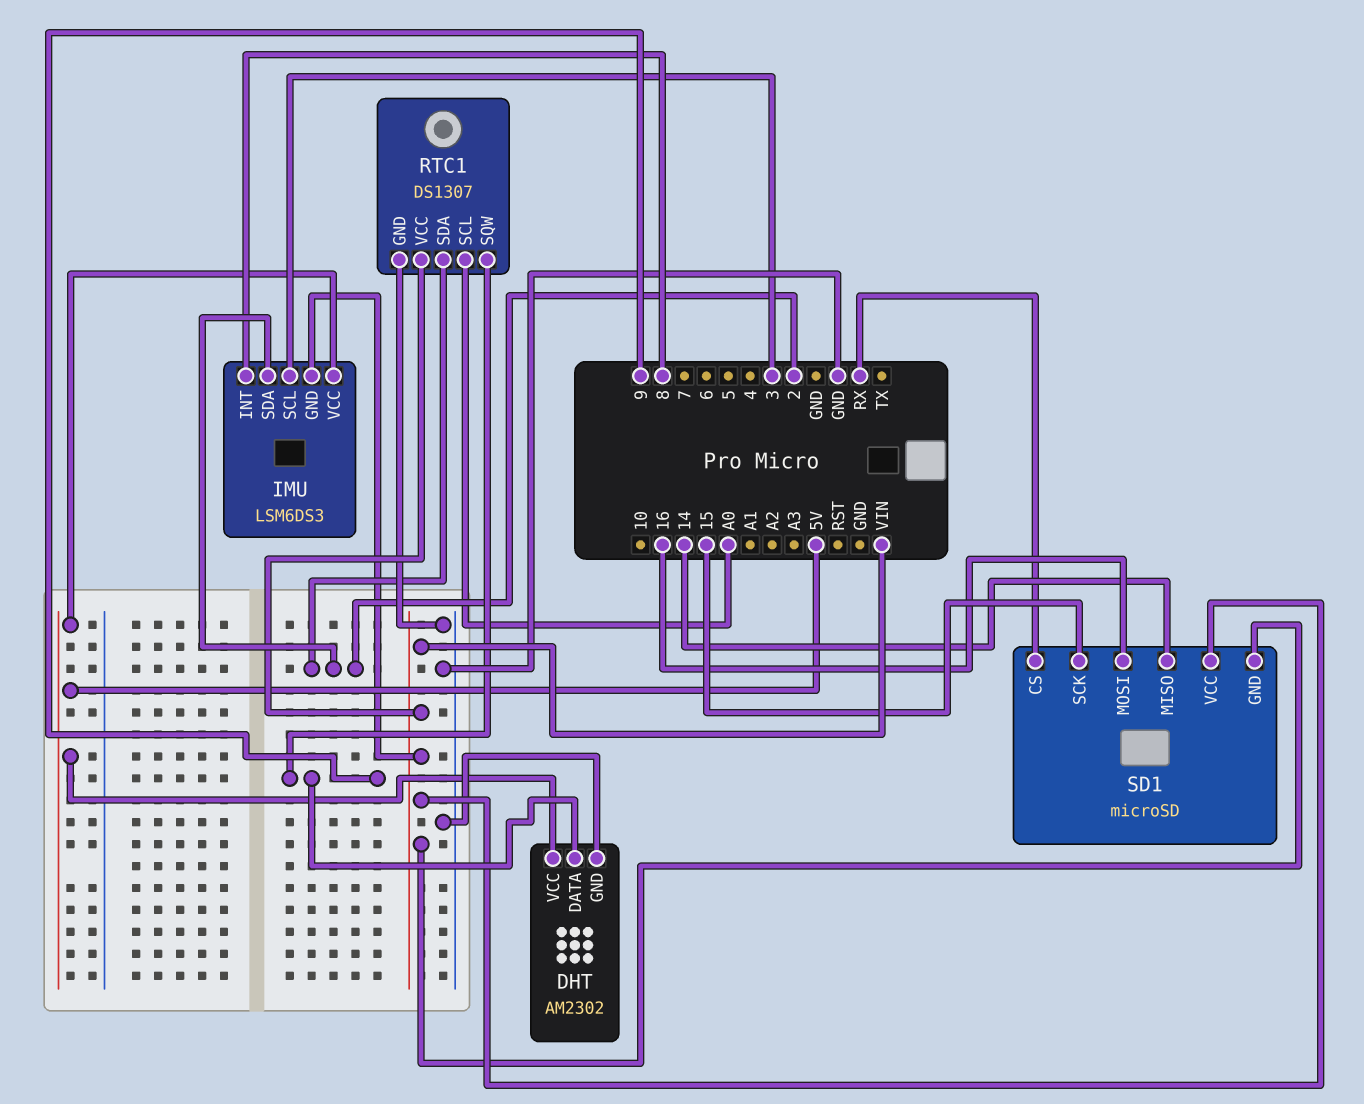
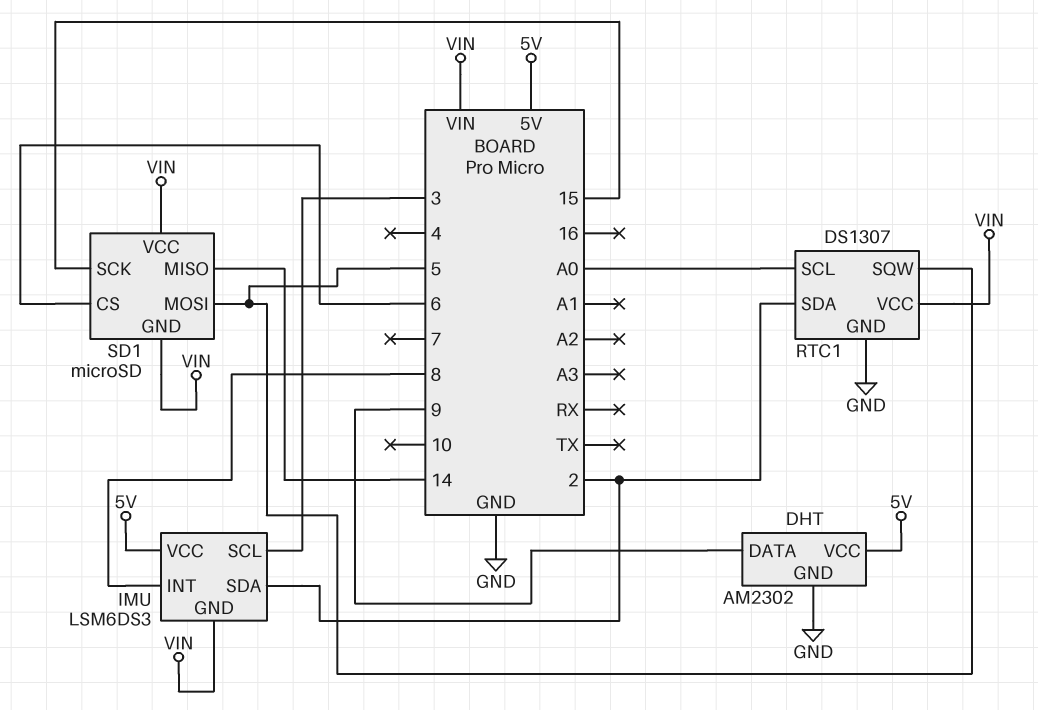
RTC1 pin SQW: 9 -> 5
SD1 pin CS: RX -> 6
SD1 pin MOSI: 16 -> 5

